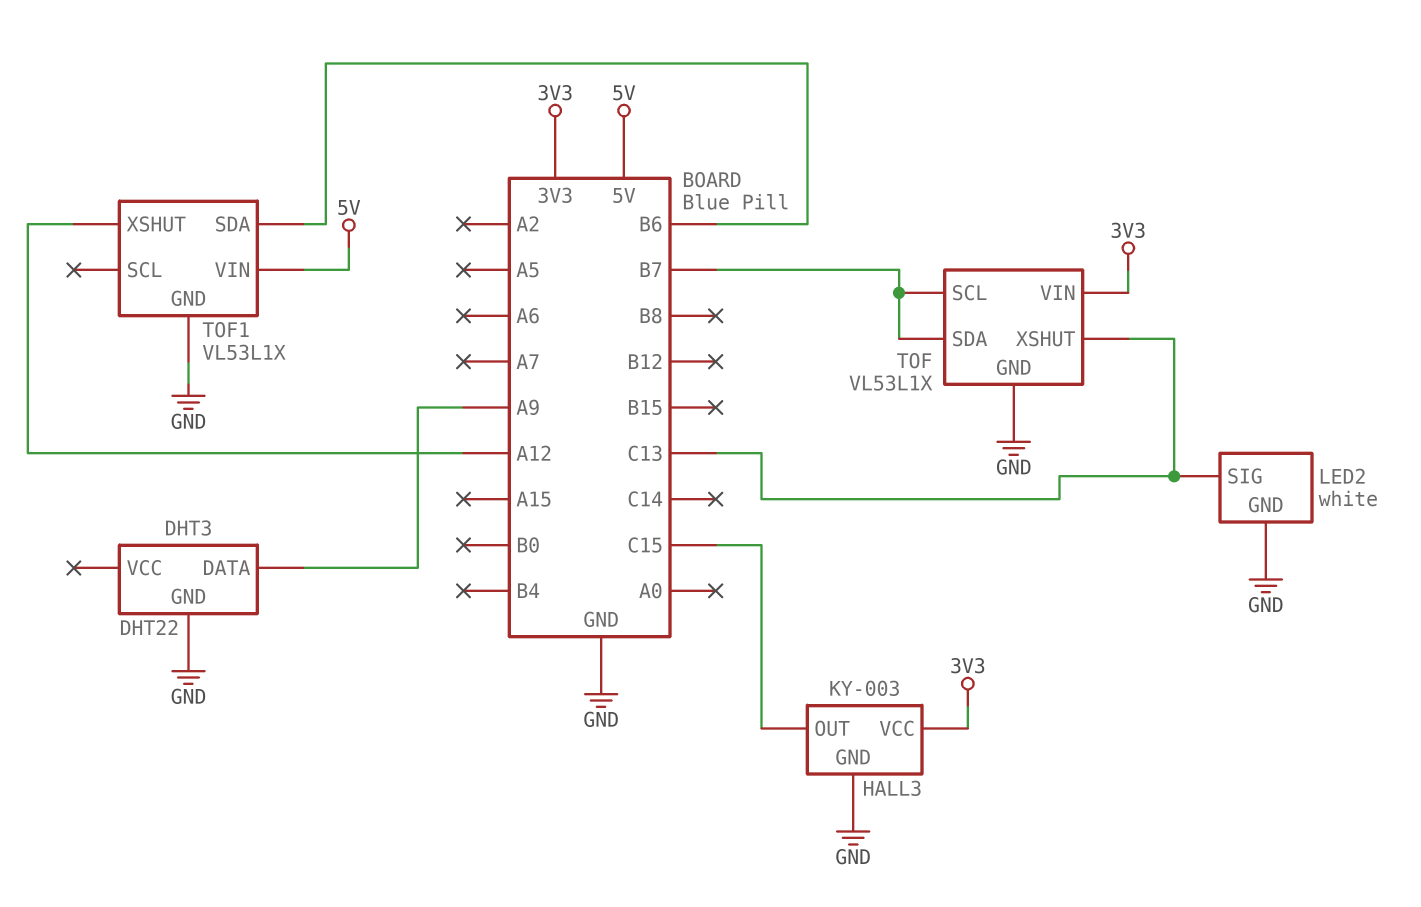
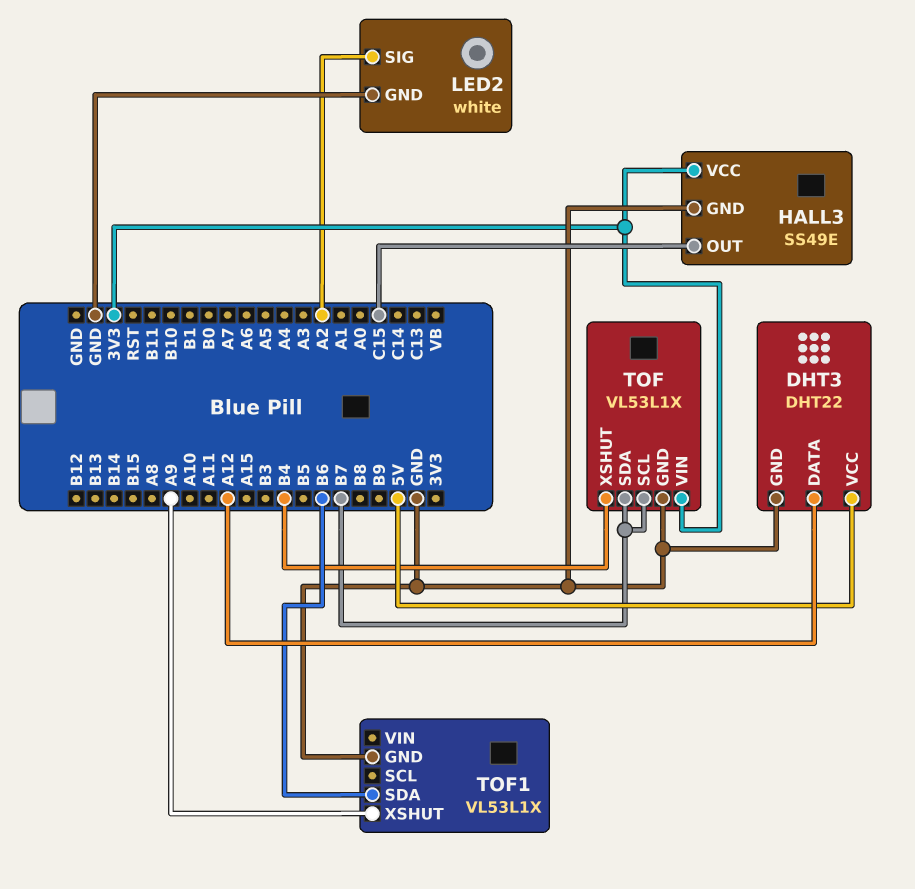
DHT3 pin DATA: A9 -> A12
DHT3 pin VCC: none -> 5V
HALL3: KY-003 -> SS49E
LED2 pin SIG: C13 -> A2
TOF pin XSHUT: C13 -> B4
TOF1 pin VIN: 5V -> none
TOF1 pin XSHUT: A12 -> A9

